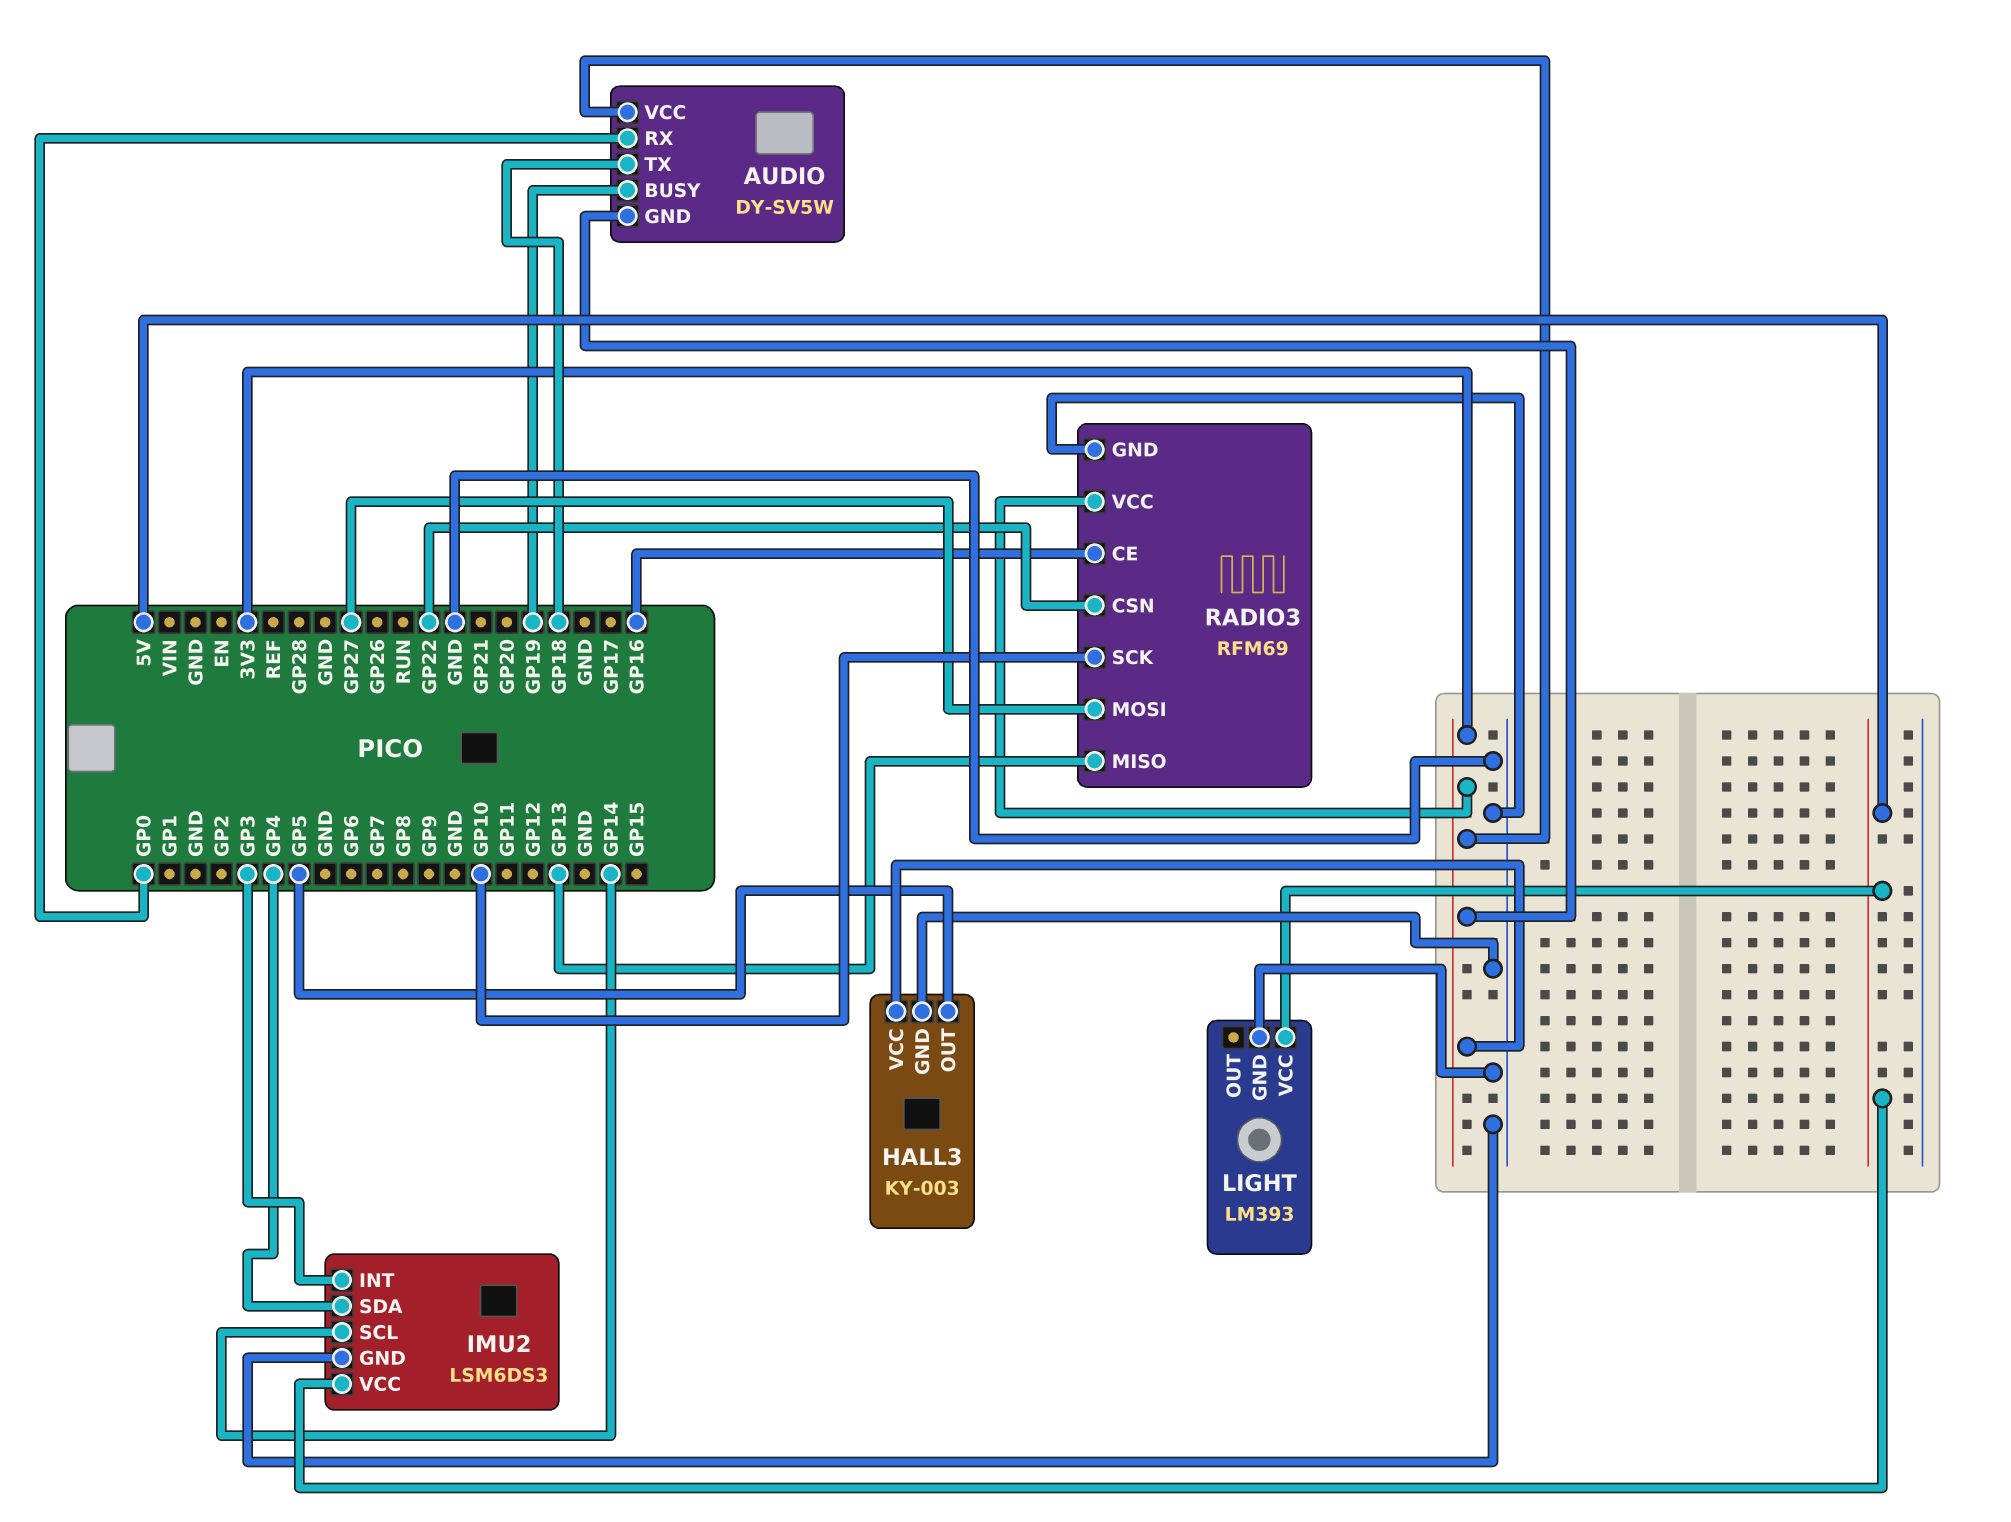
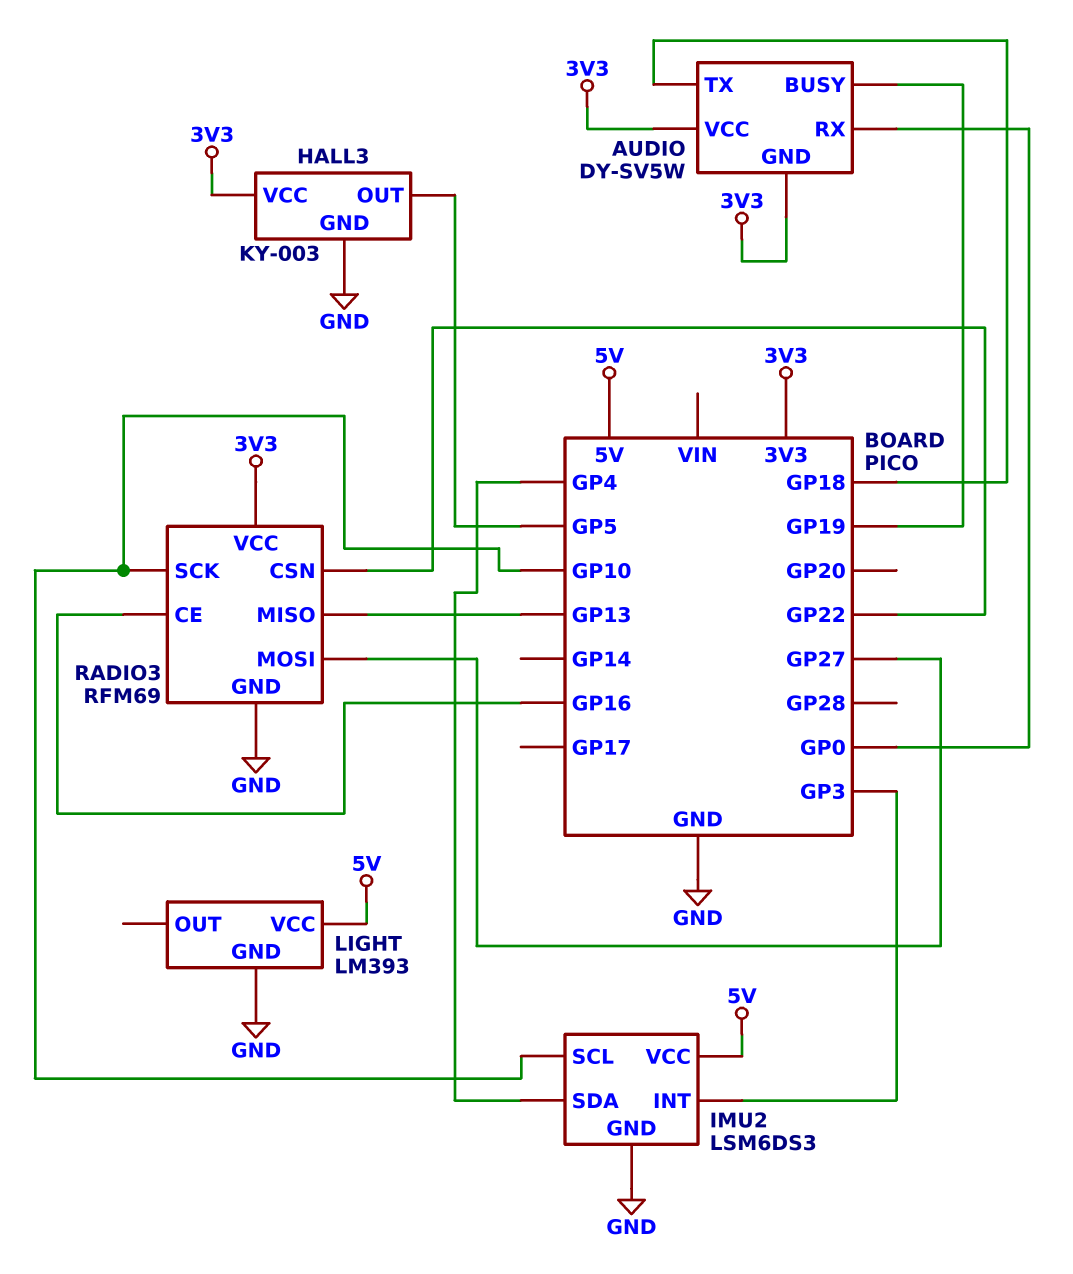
IMU2 pin SCL: GP14 -> GP10

